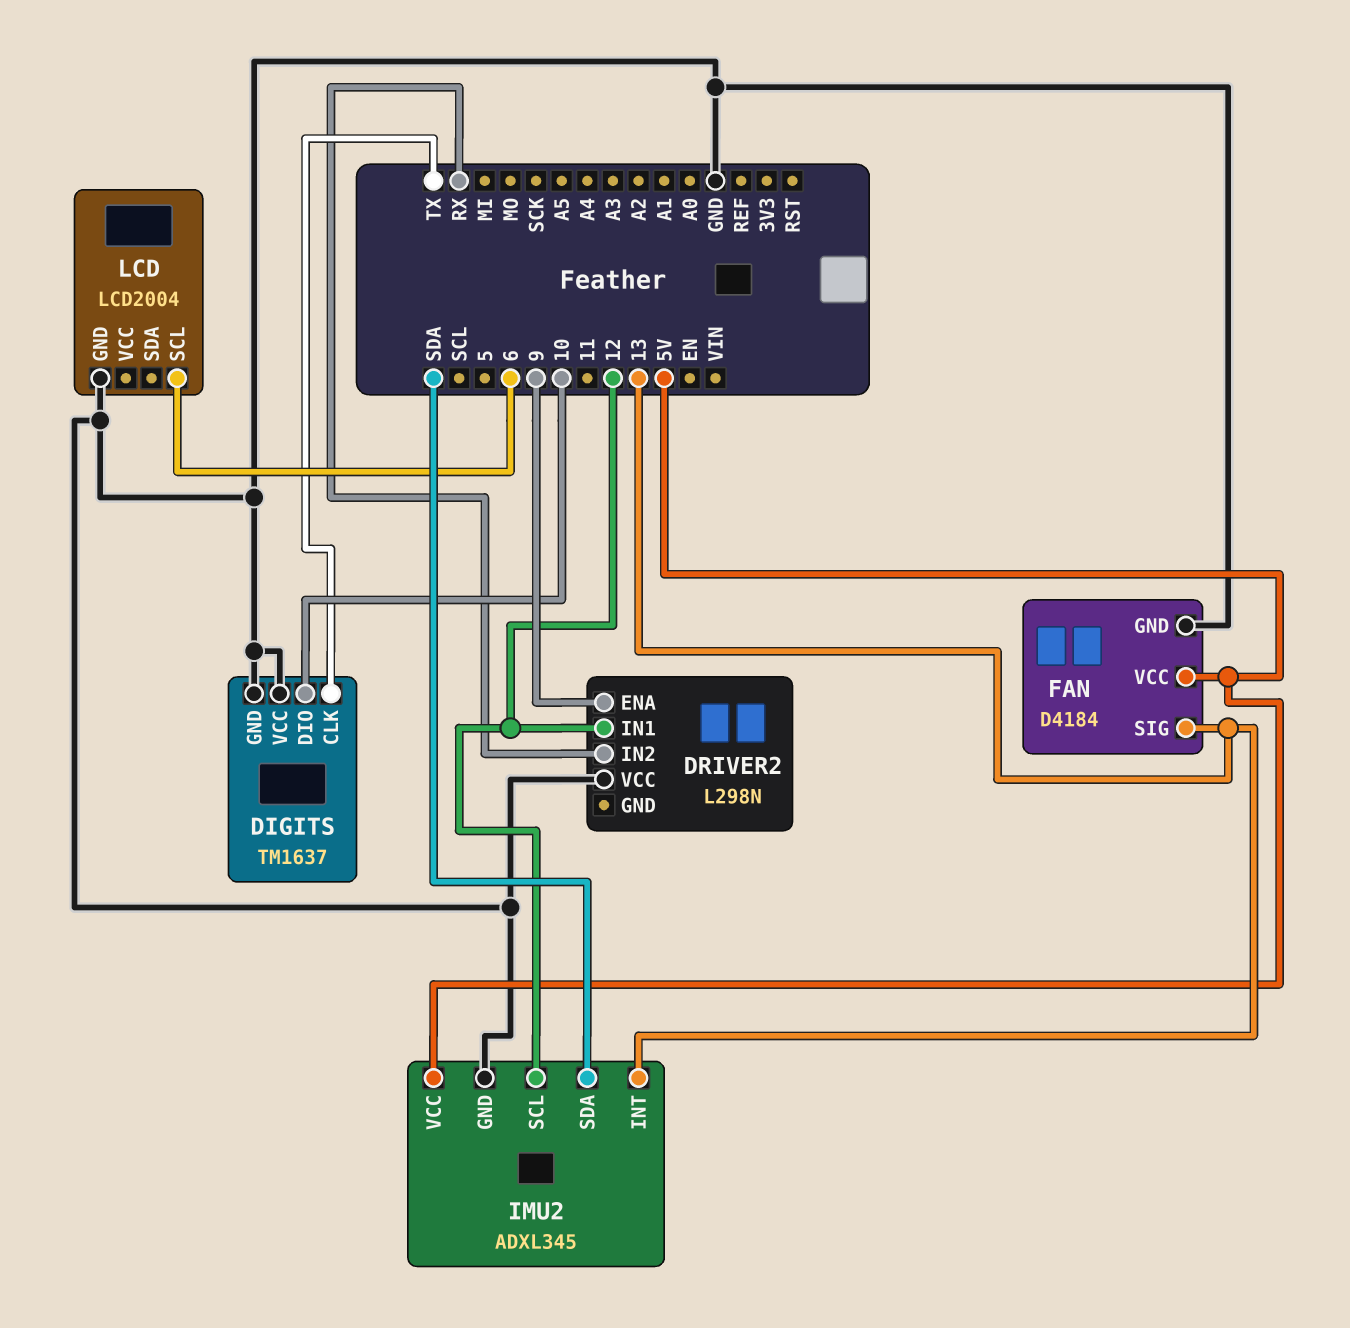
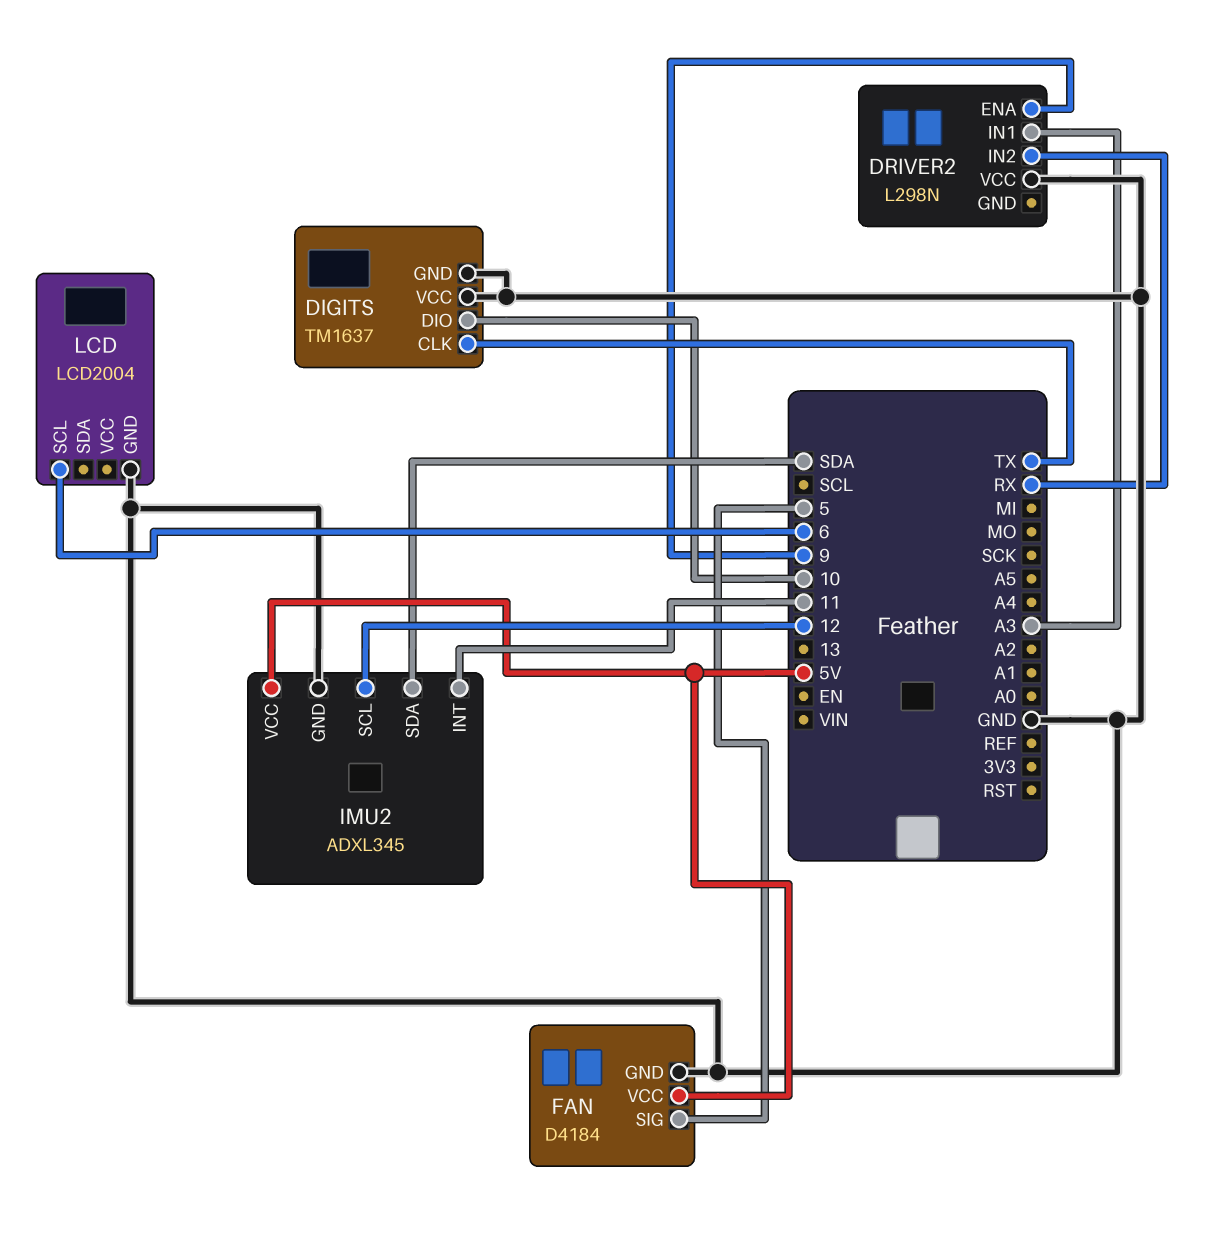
DRIVER2 pin IN1: 12 -> A3
FAN pin SIG: 13 -> 5
IMU2 pin INT: 13 -> 11

